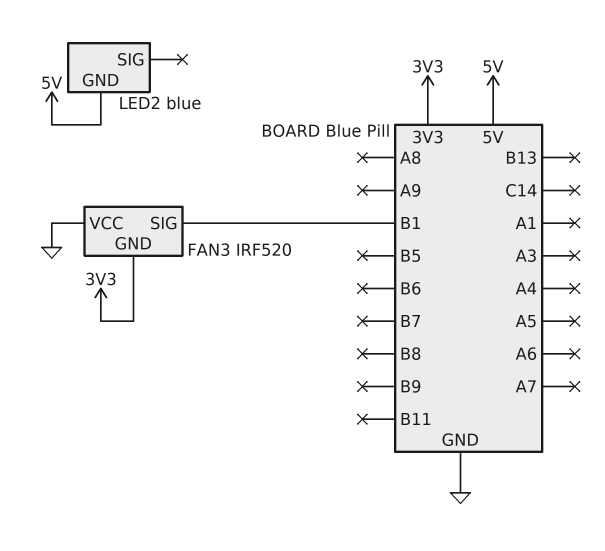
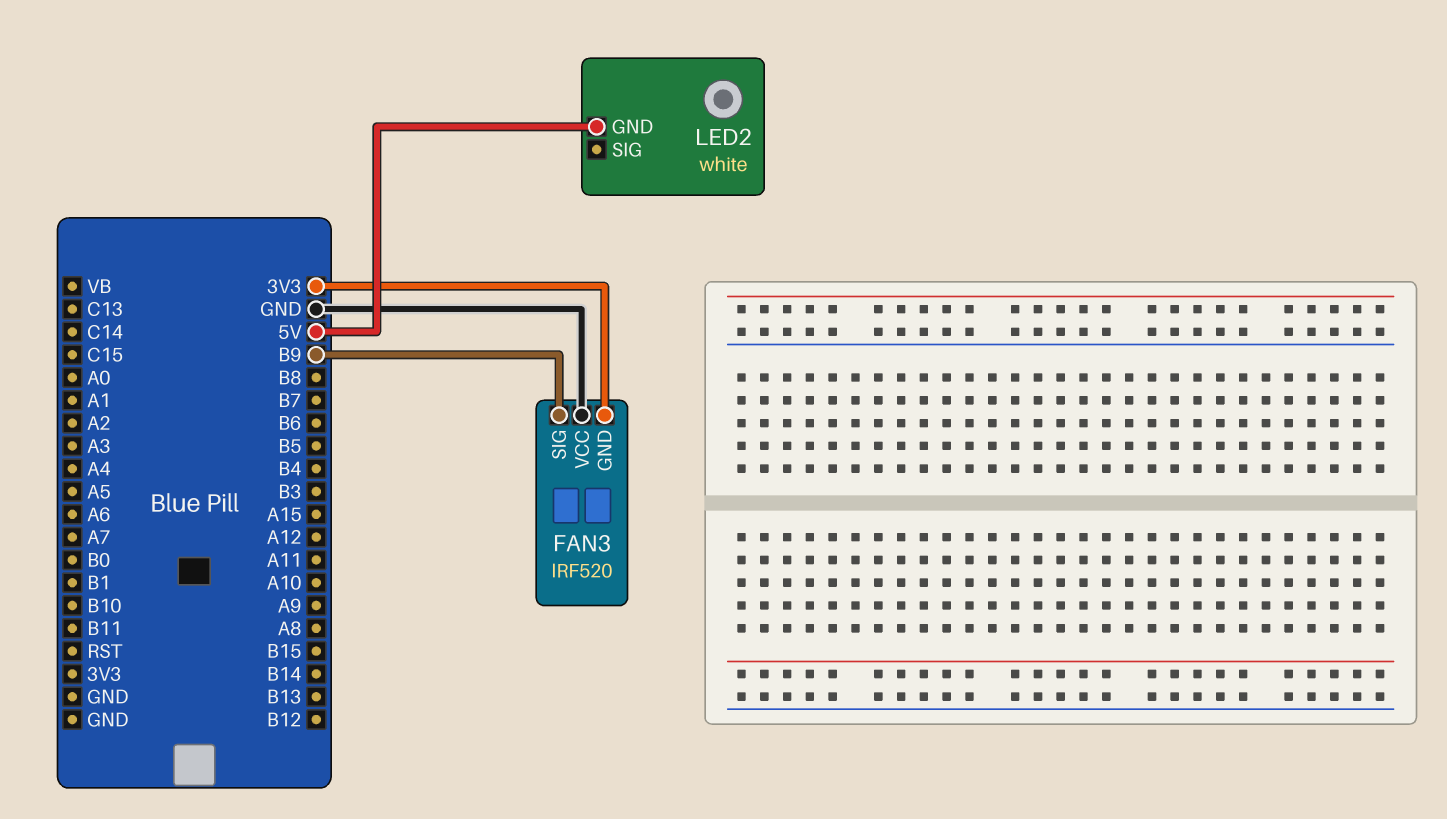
FAN3 pin SIG: B1 -> B9
LED2: blue -> white

